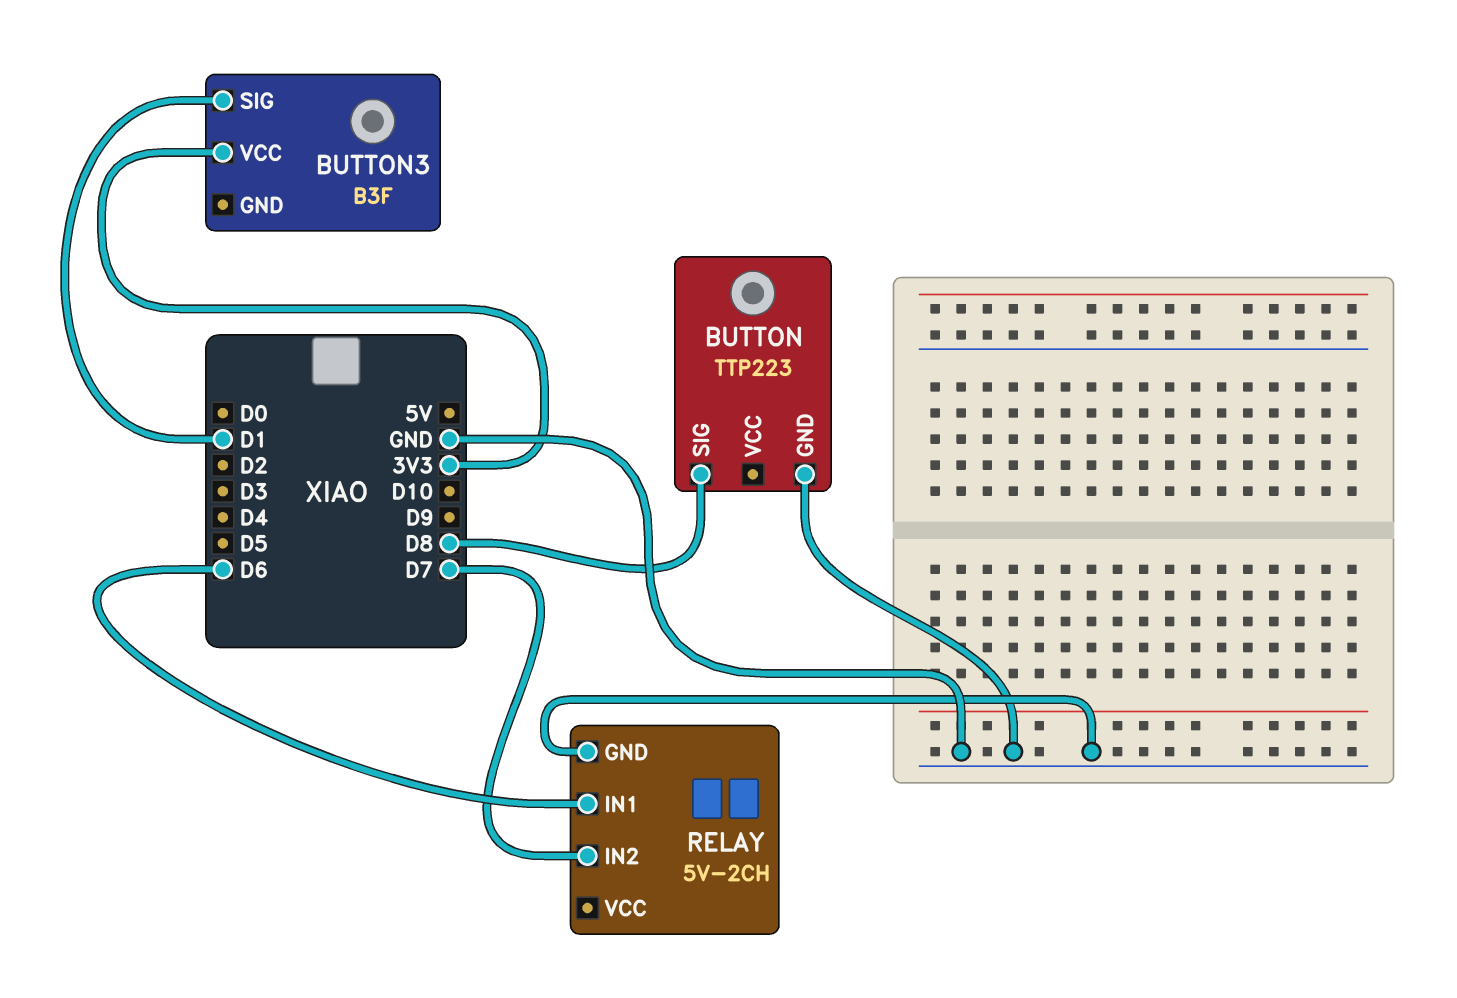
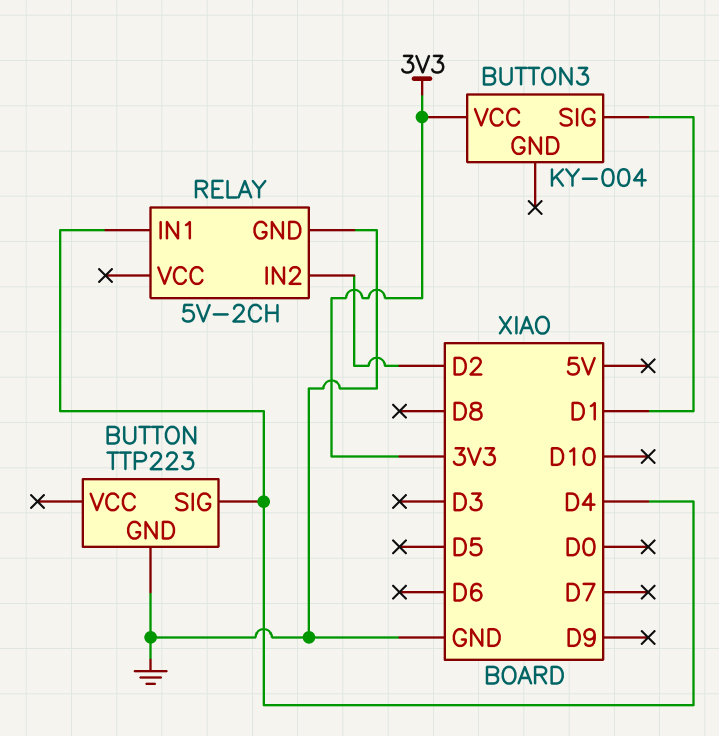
BUTTON pin SIG: D8 -> D4
BUTTON3: B3F -> KY-004
RELAY pin IN1: D6 -> D4
RELAY pin IN2: D7 -> D2

